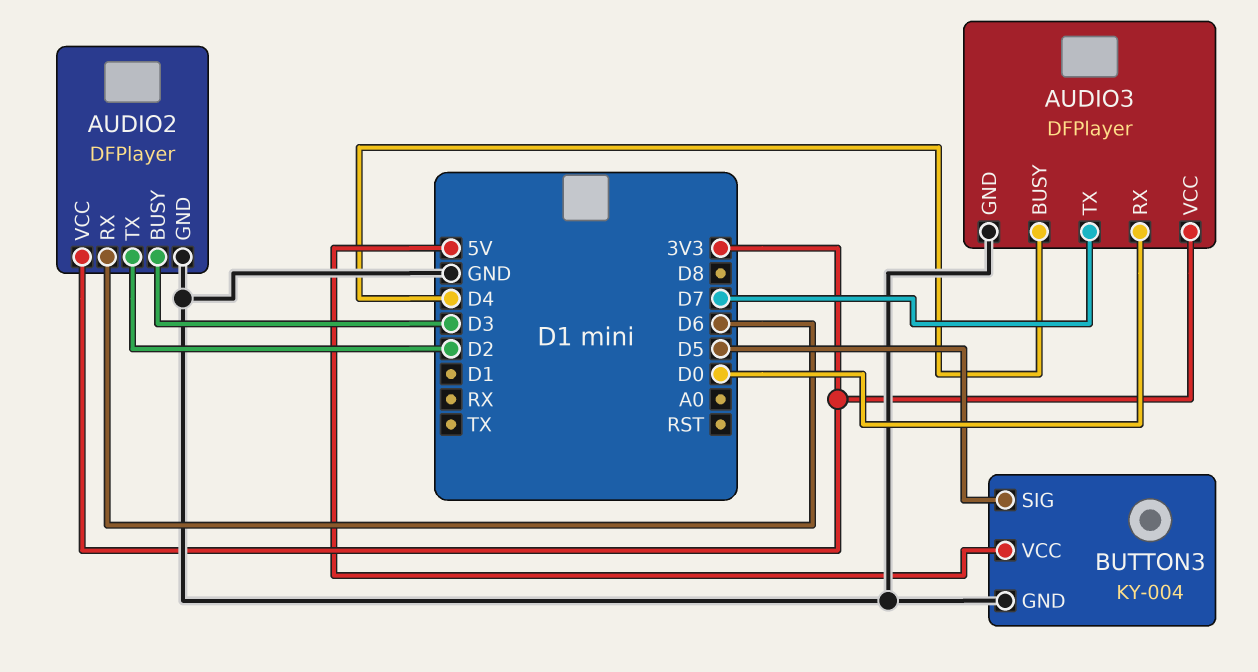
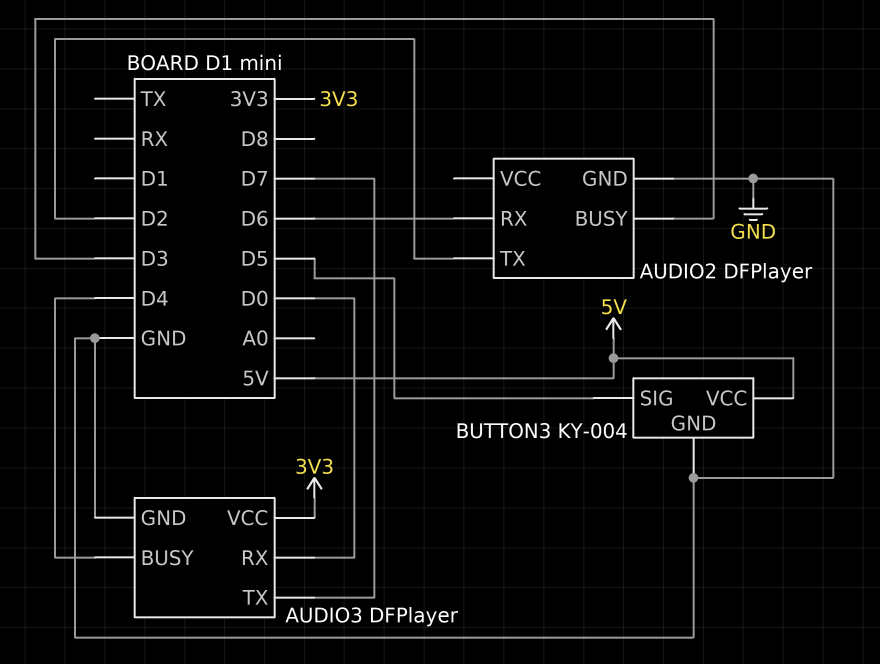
AUDIO2 pin VCC: 3V3 -> none

